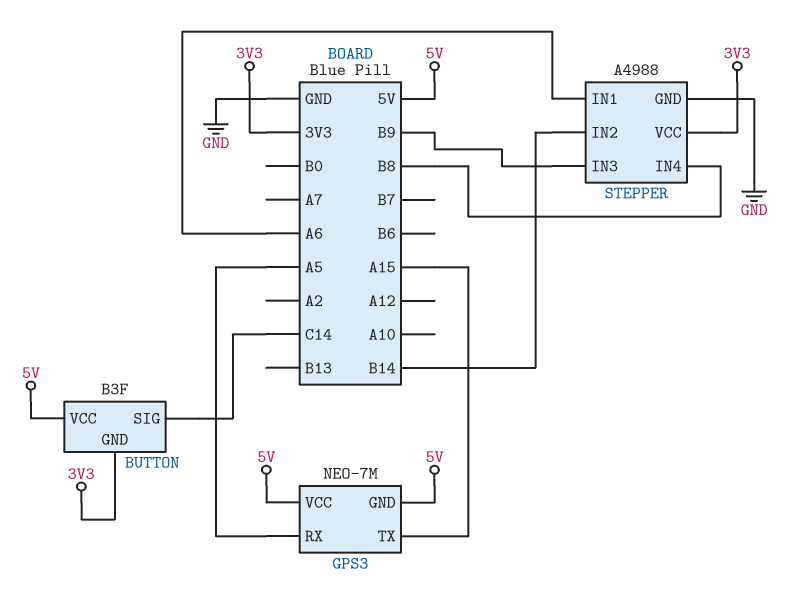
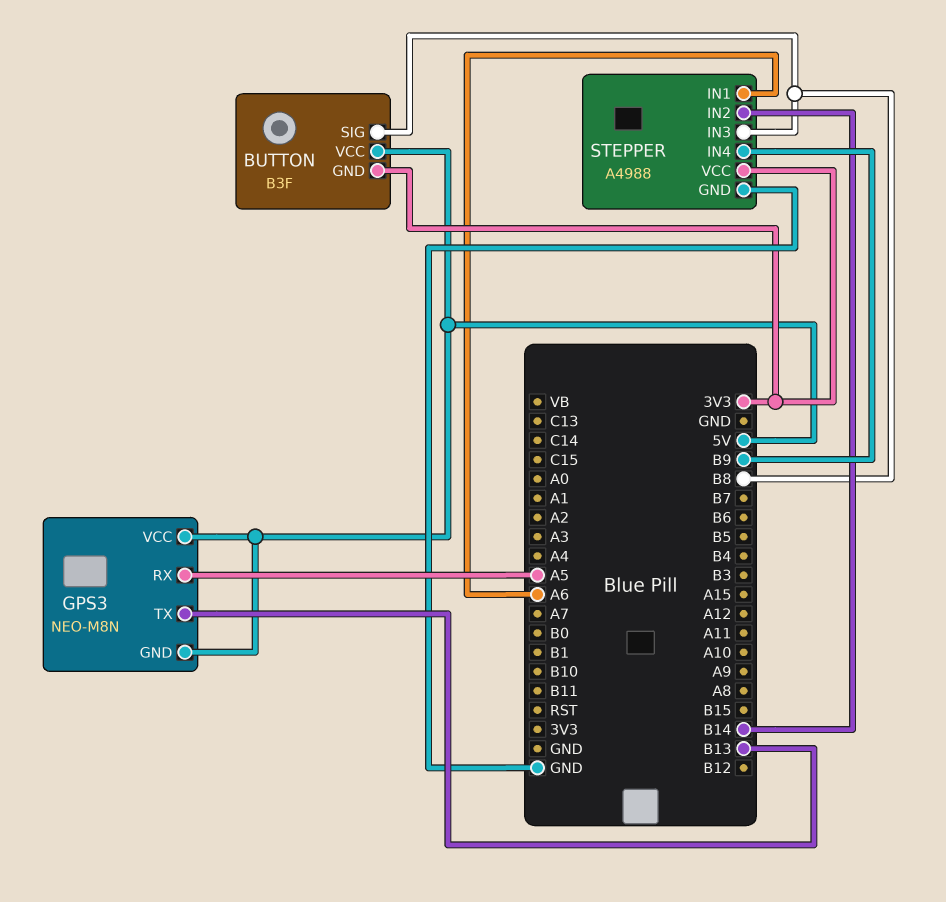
BUTTON pin SIG: C14 -> B8
GPS3: NEO-7M -> NEO-M8N
GPS3 pin TX: A15 -> B13
STEPPER pin IN3: B9 -> B8
STEPPER pin IN4: B8 -> B9

